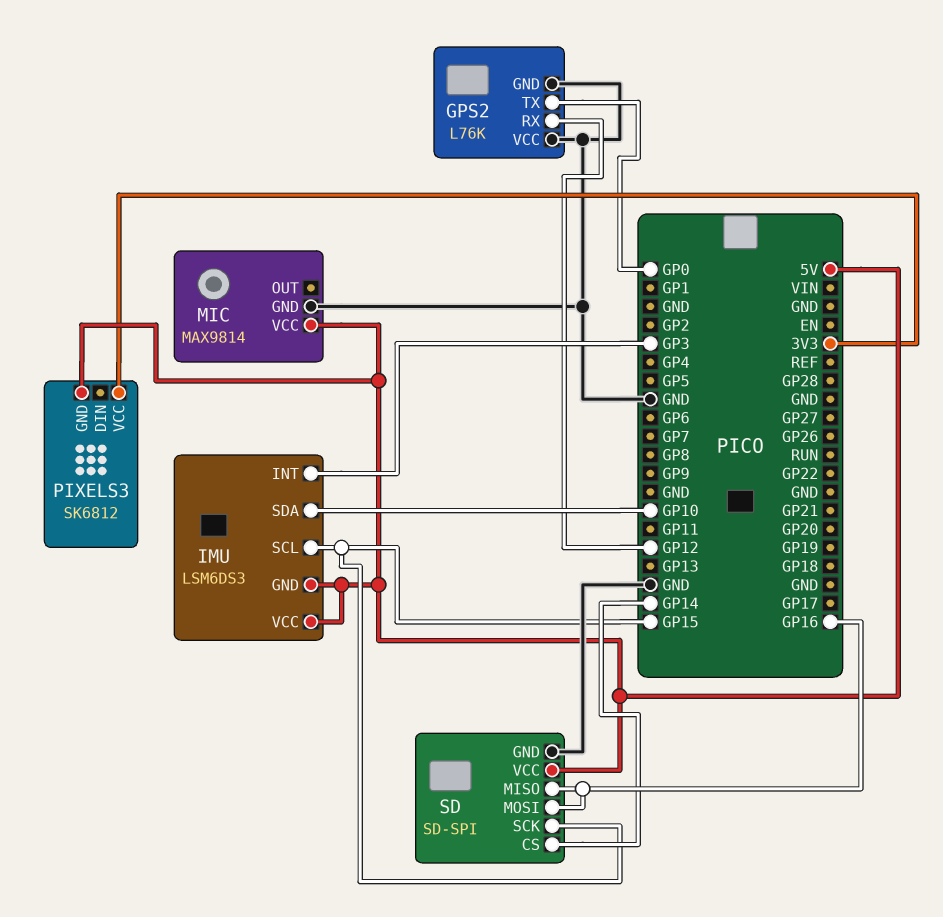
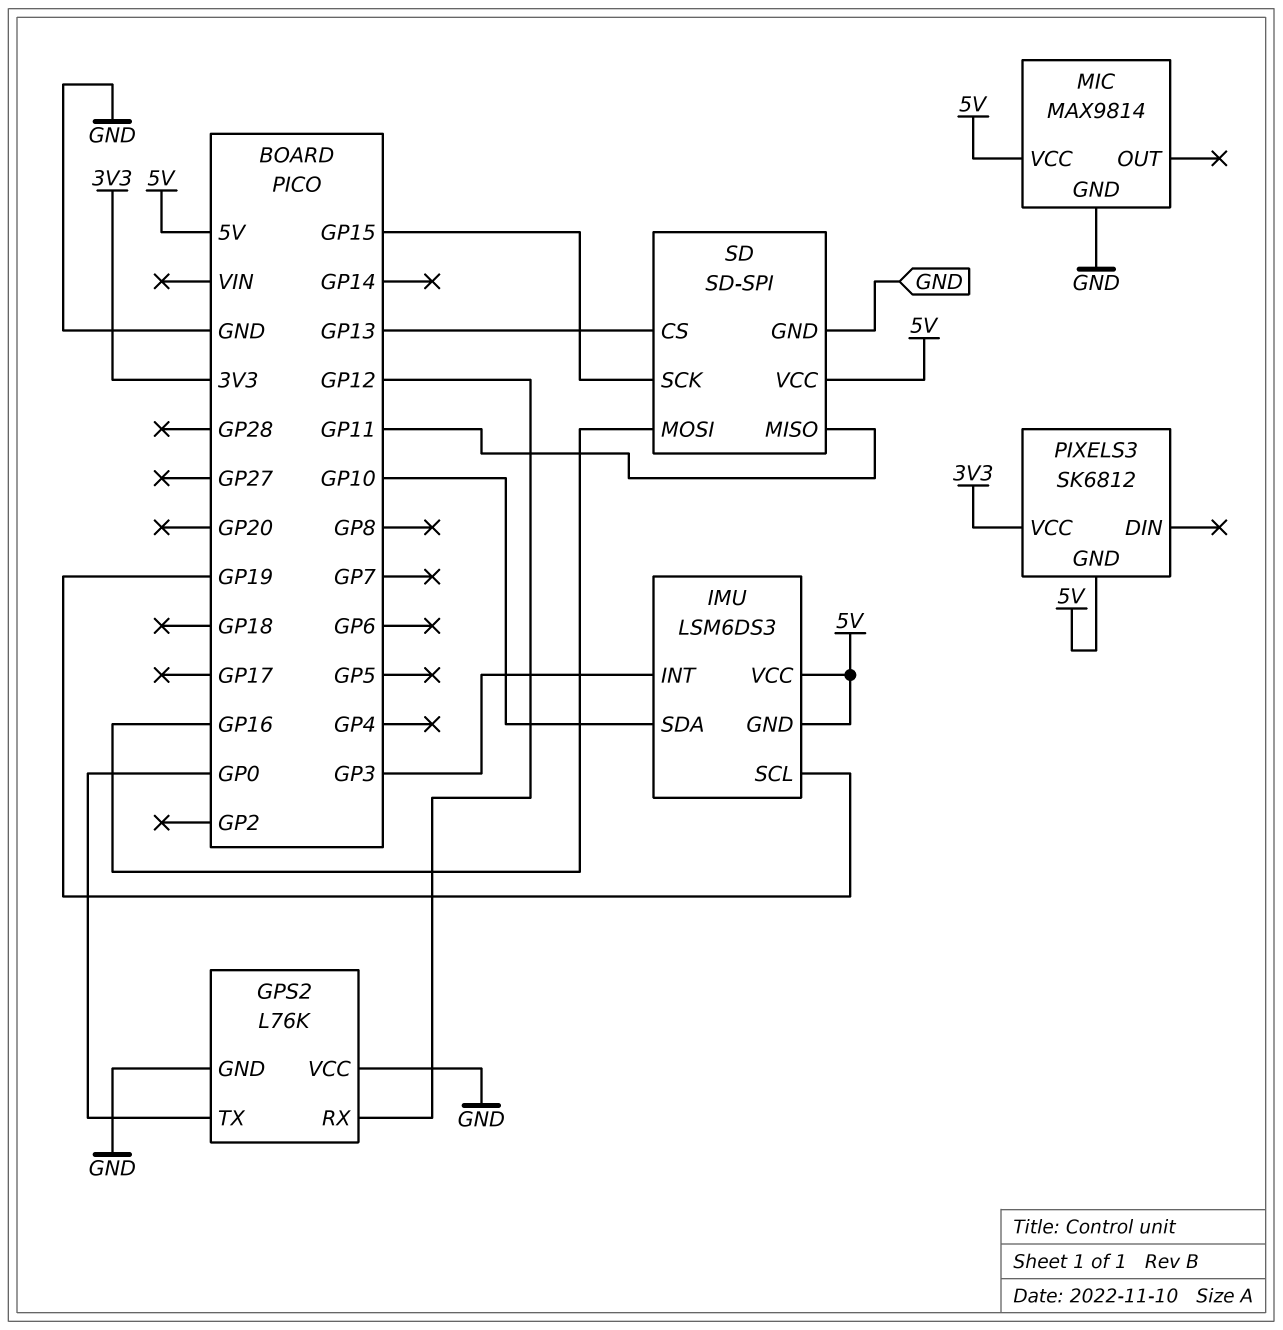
IMU pin SCL: GP15 -> GP19
SD pin CS: GP14 -> GP13
SD pin MISO: GP16 -> GP11

